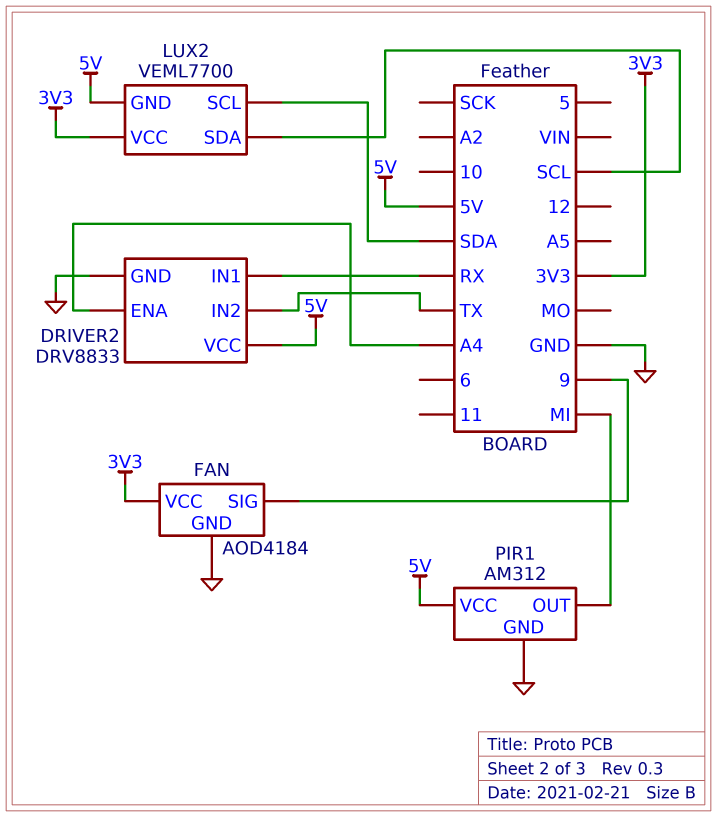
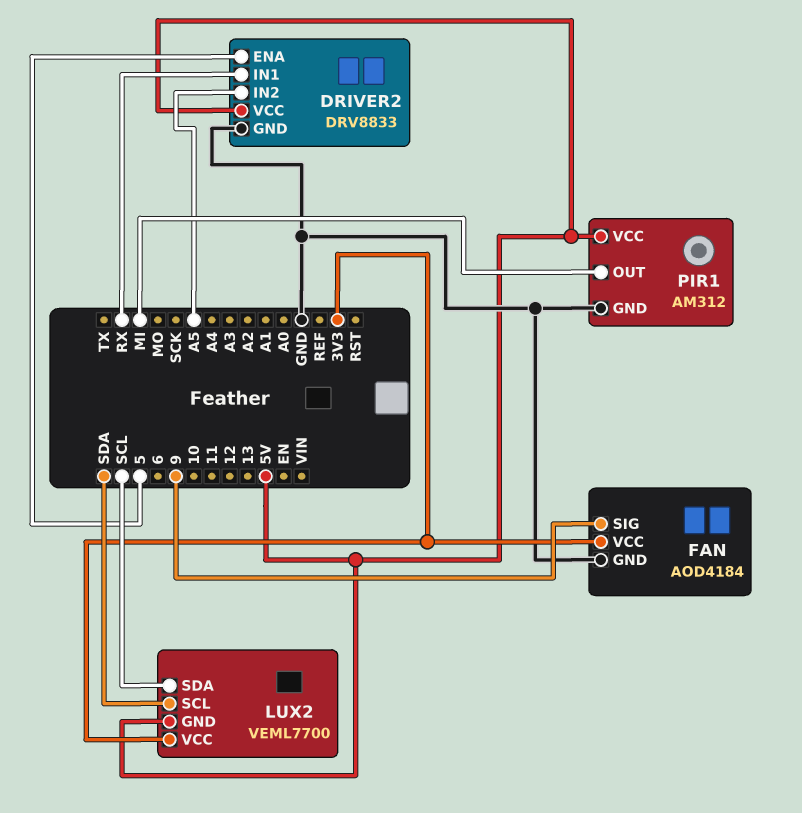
DRIVER2 pin ENA: A4 -> 5
DRIVER2 pin IN2: TX -> A5

